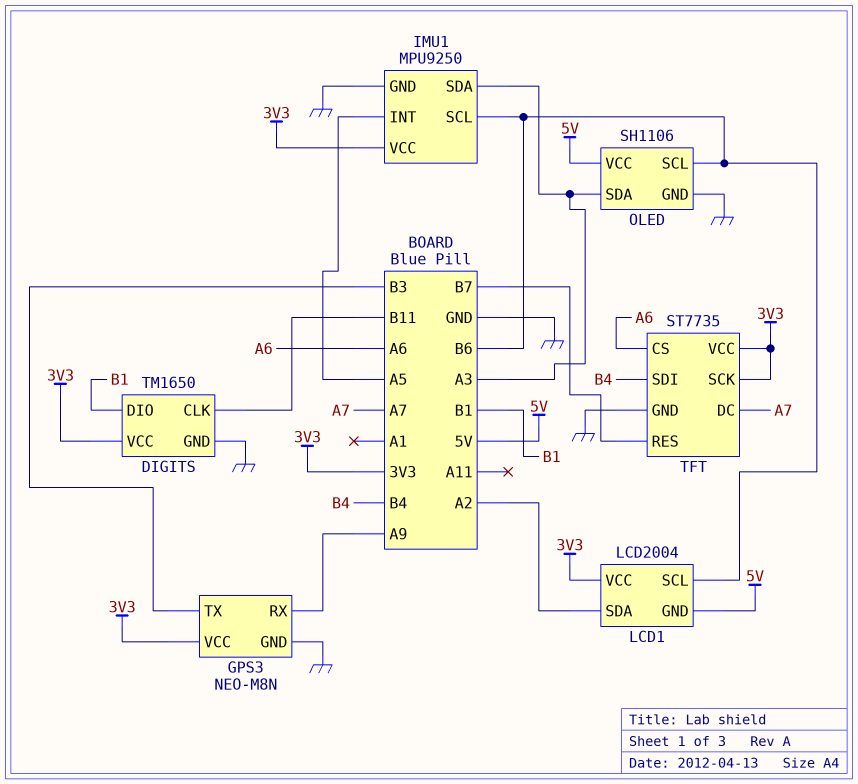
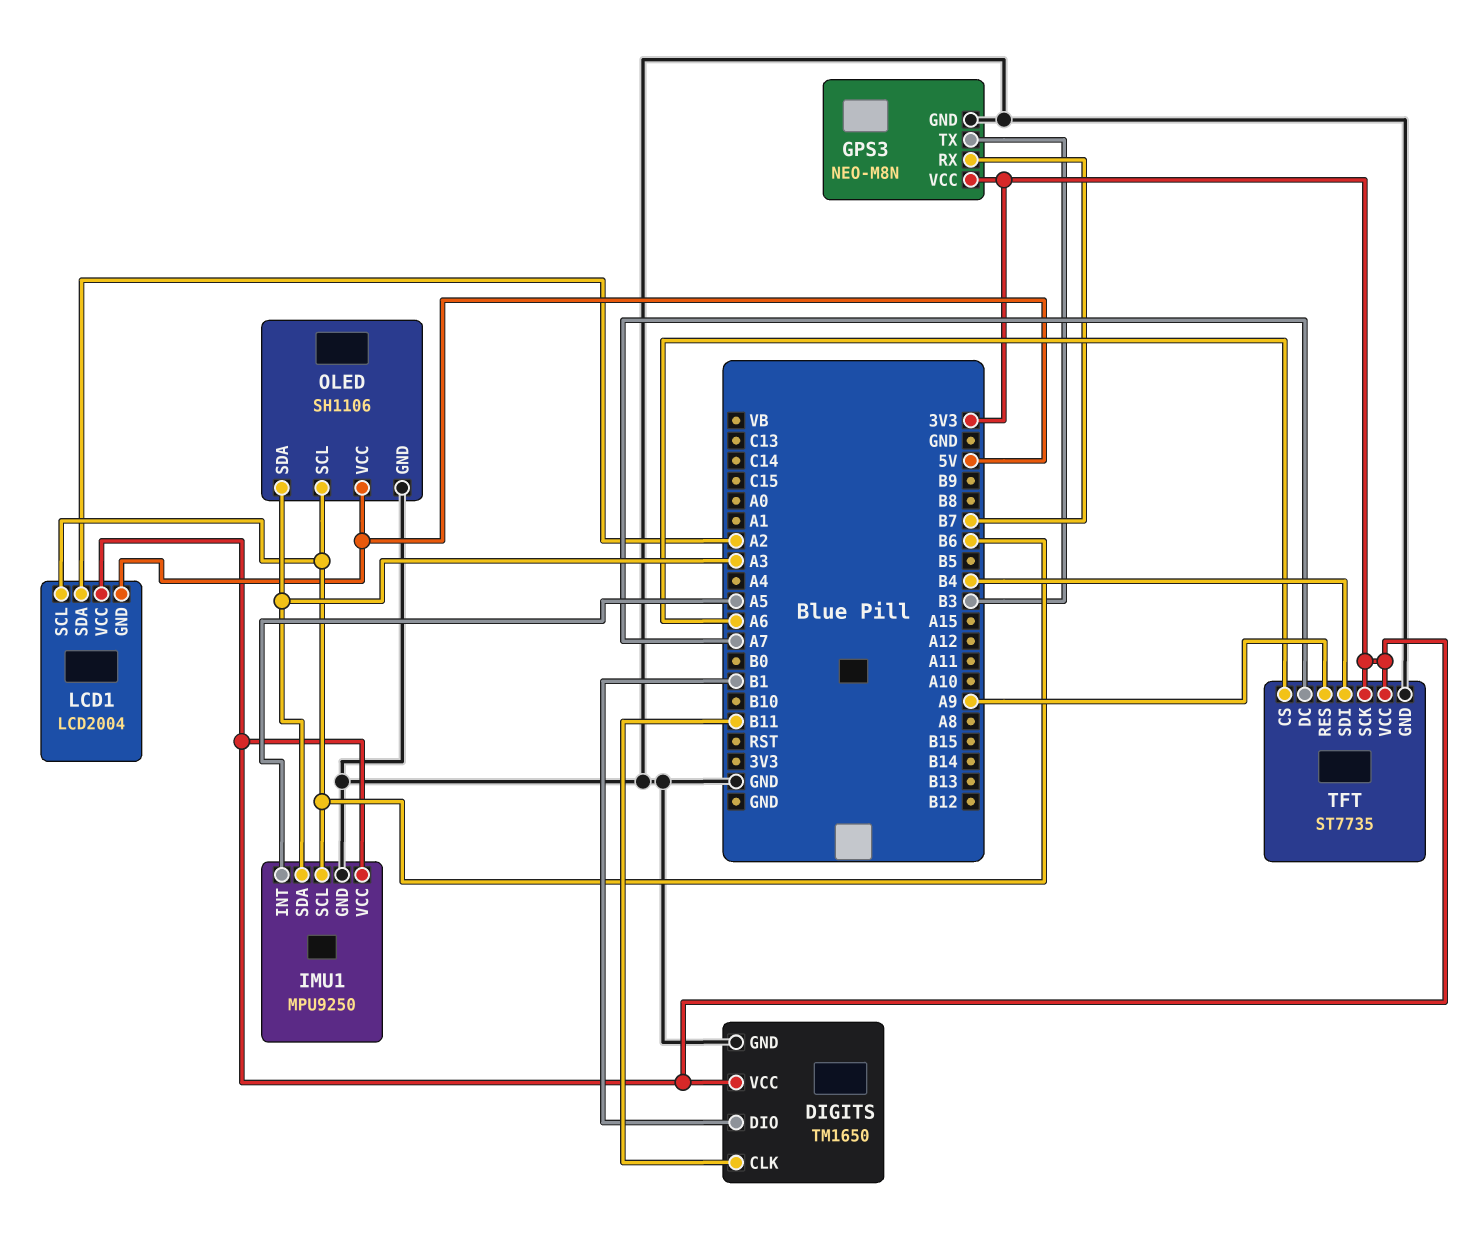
GPS3 pin RX: A9 -> B7
TFT pin RES: B7 -> A9

